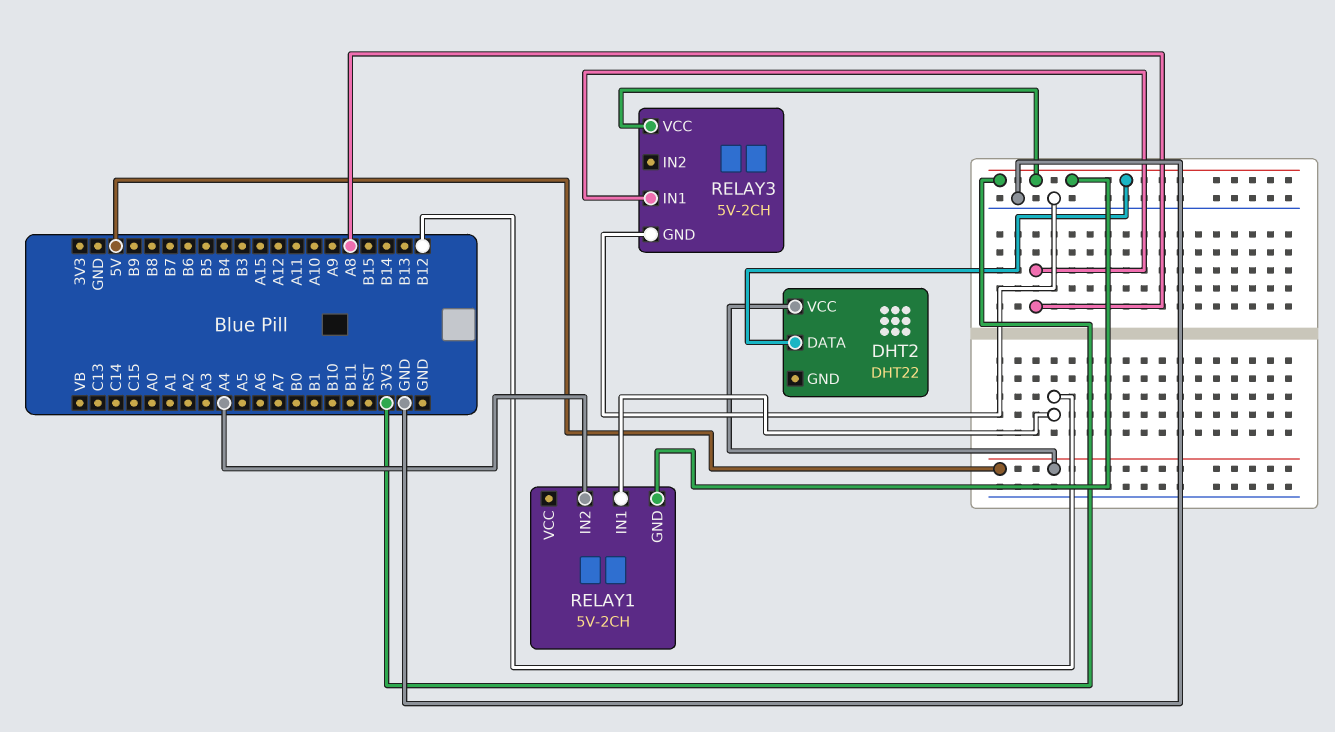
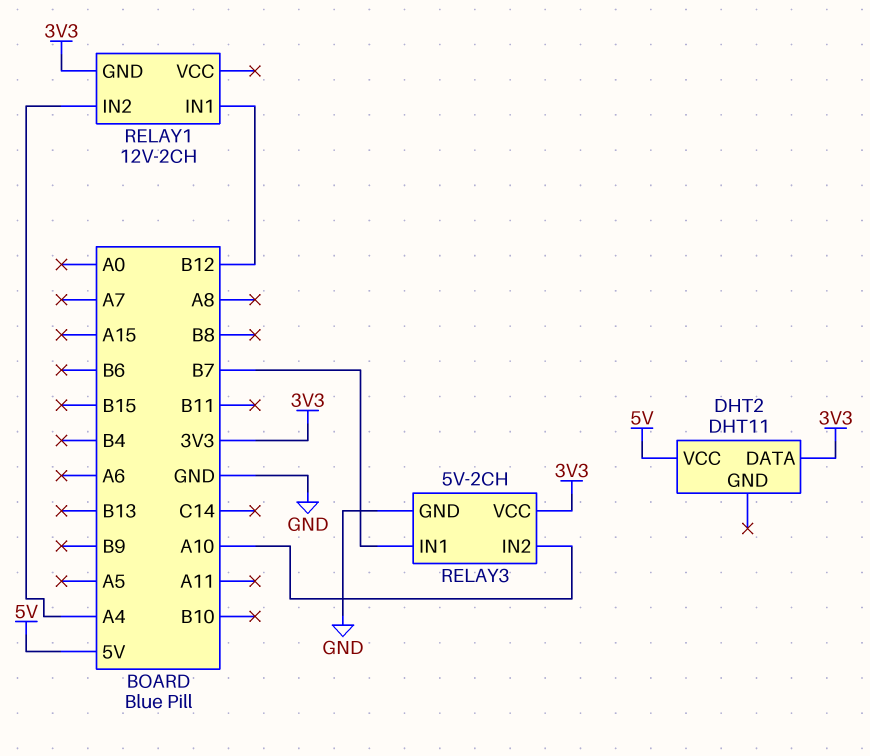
DHT2: DHT22 -> DHT11
RELAY1: 5V-2CH -> 12V-2CH
RELAY3 pin IN1: A8 -> B7
RELAY3 pin IN2: none -> A10

